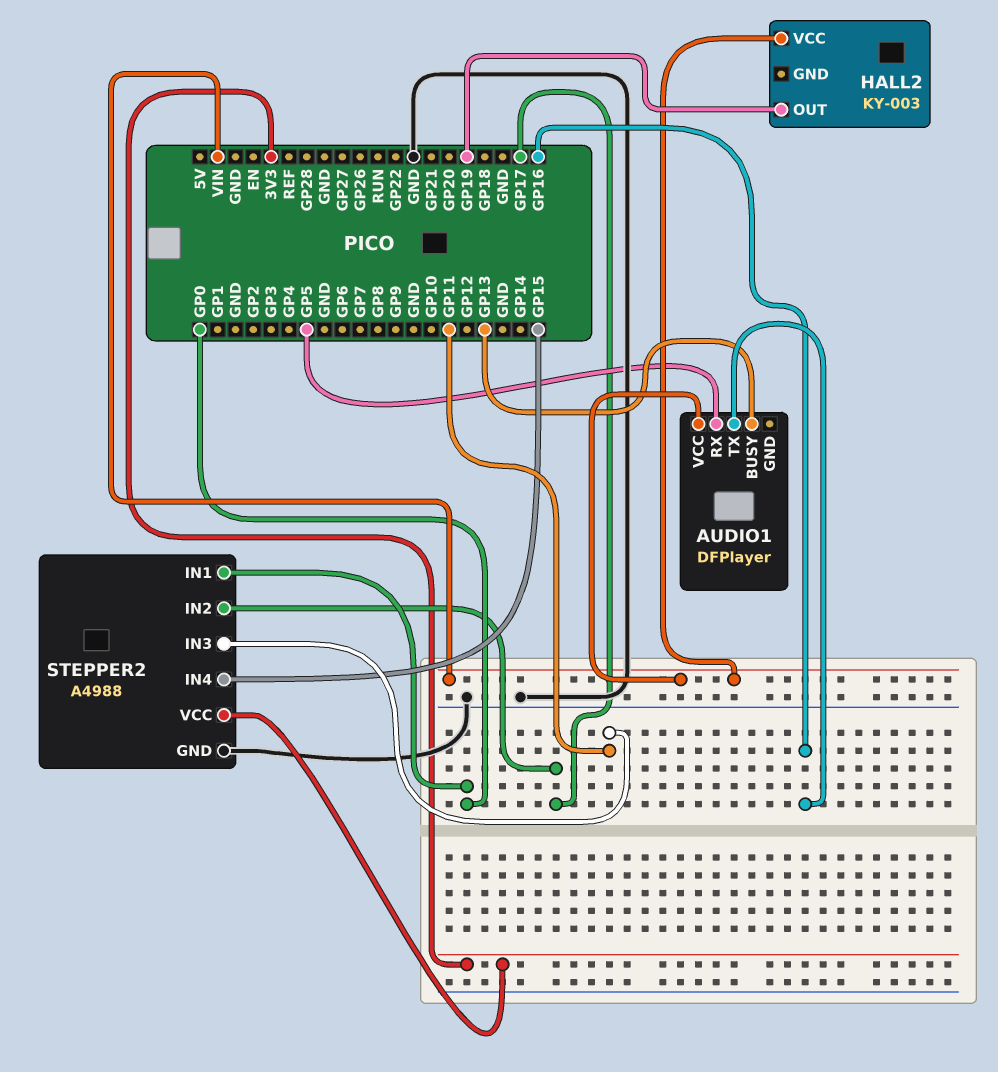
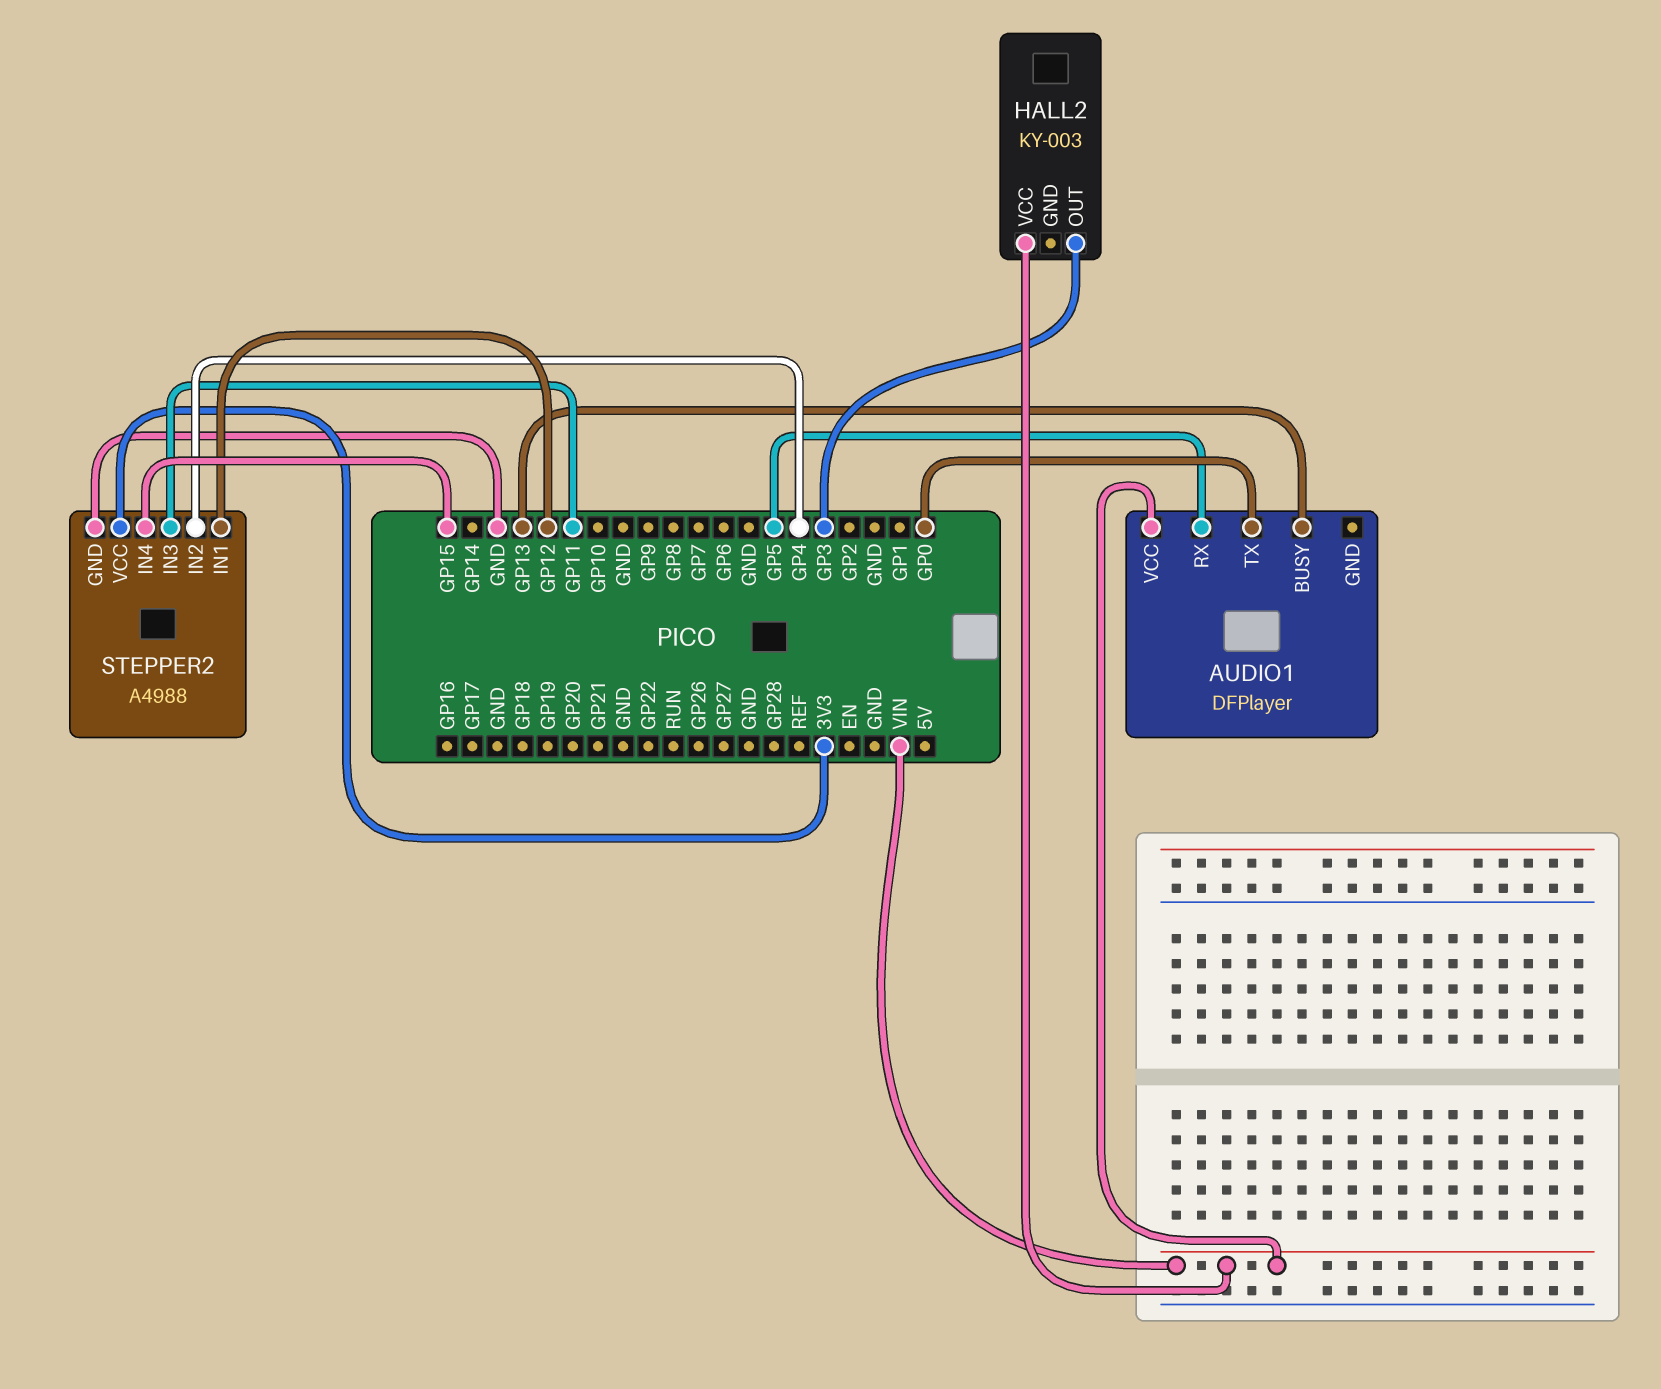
AUDIO1 pin TX: GP16 -> GP0
HALL2 pin OUT: GP19 -> GP3
STEPPER2 pin IN1: GP0 -> GP12
STEPPER2 pin IN2: GP17 -> GP4

